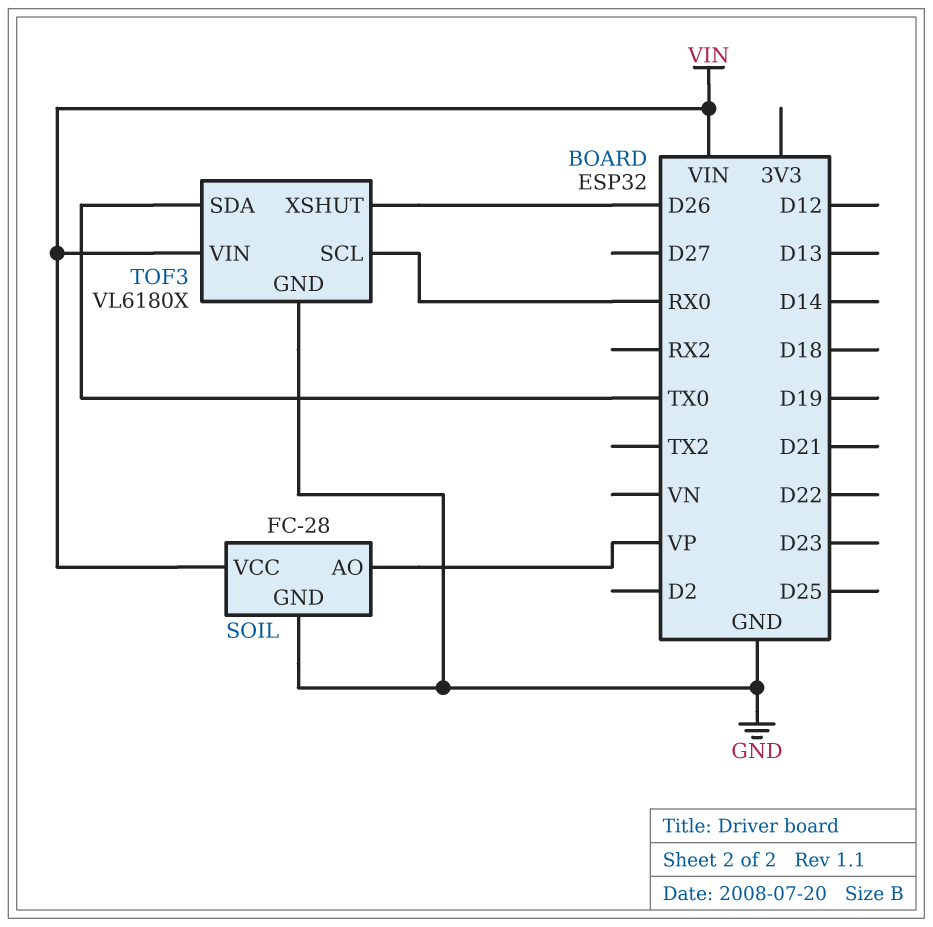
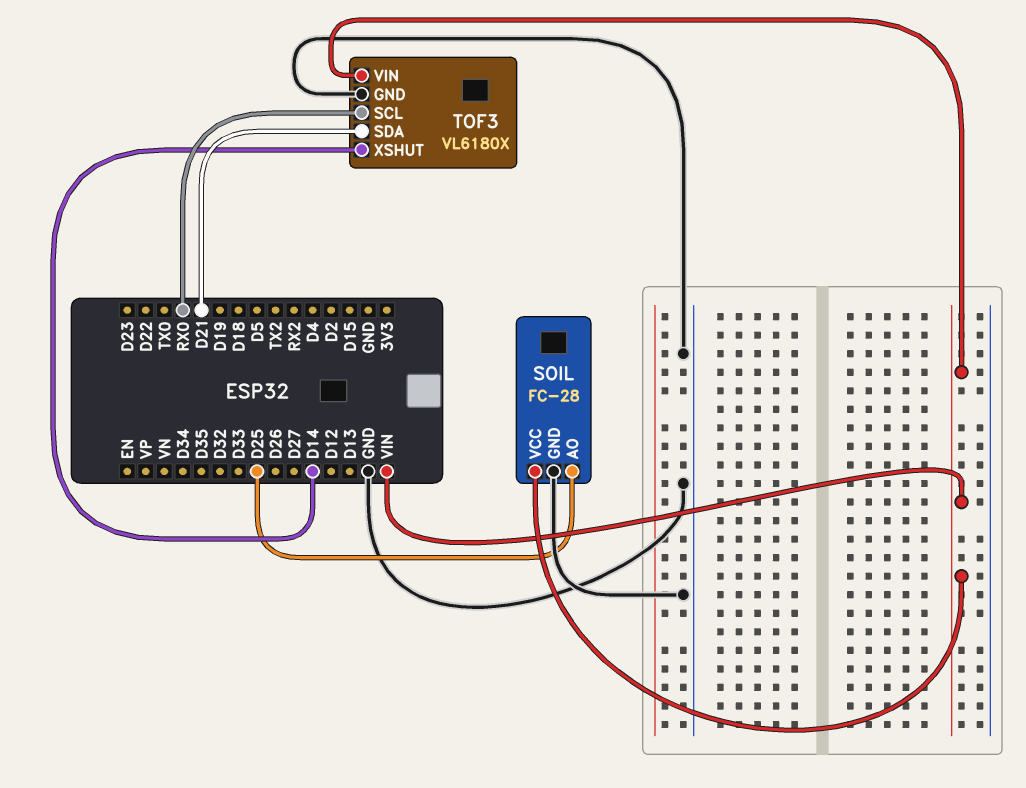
SOIL pin AO: VP -> D25
TOF3 pin SDA: TX0 -> D21
TOF3 pin XSHUT: D26 -> D14

